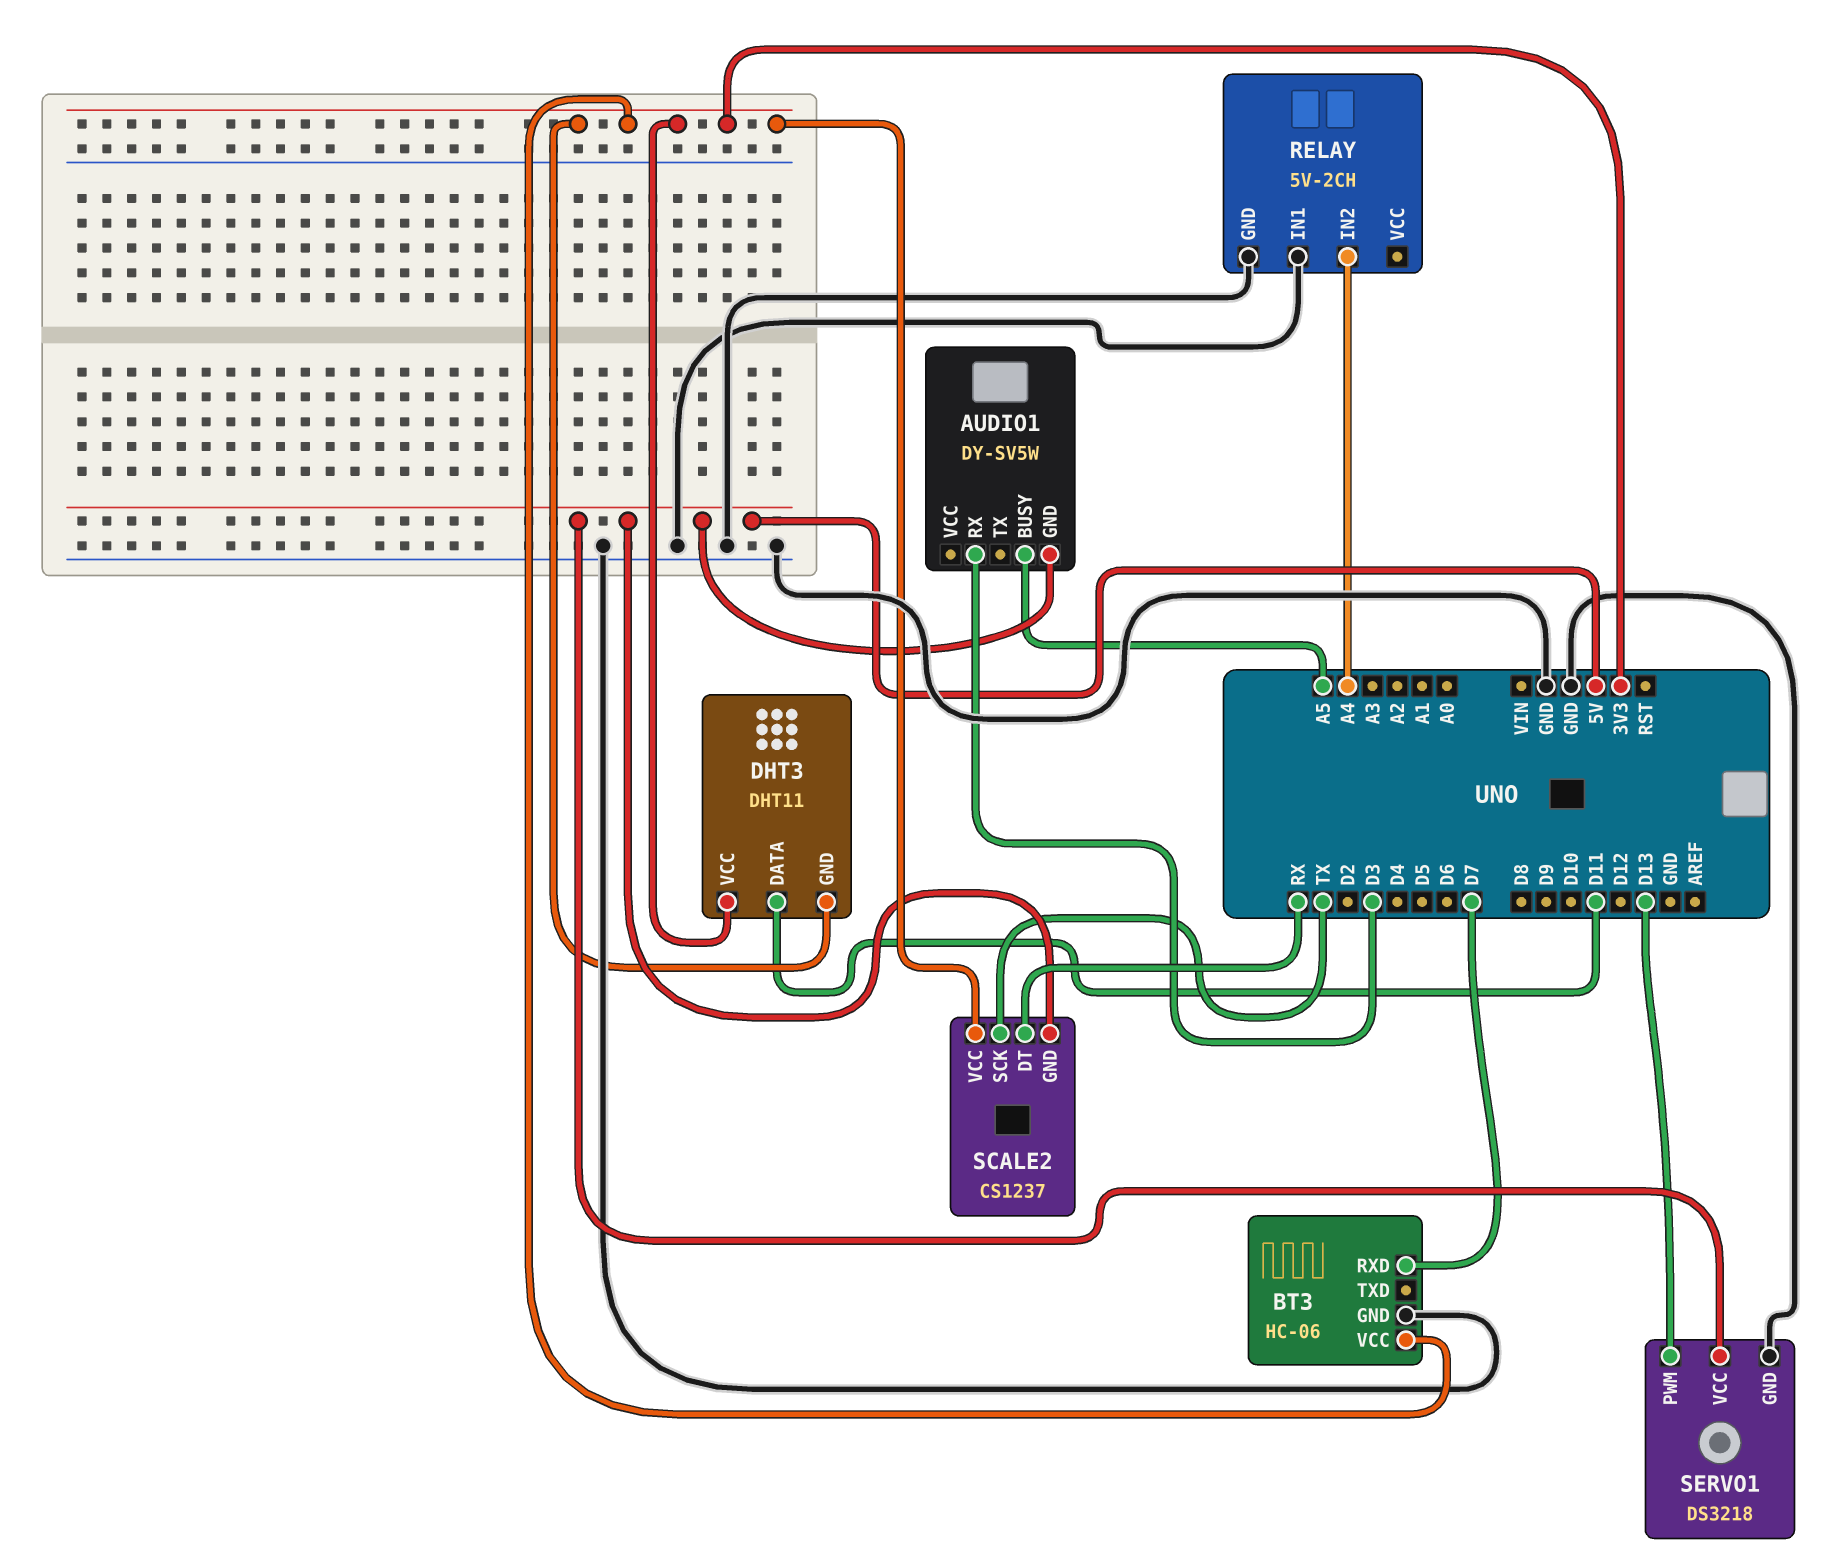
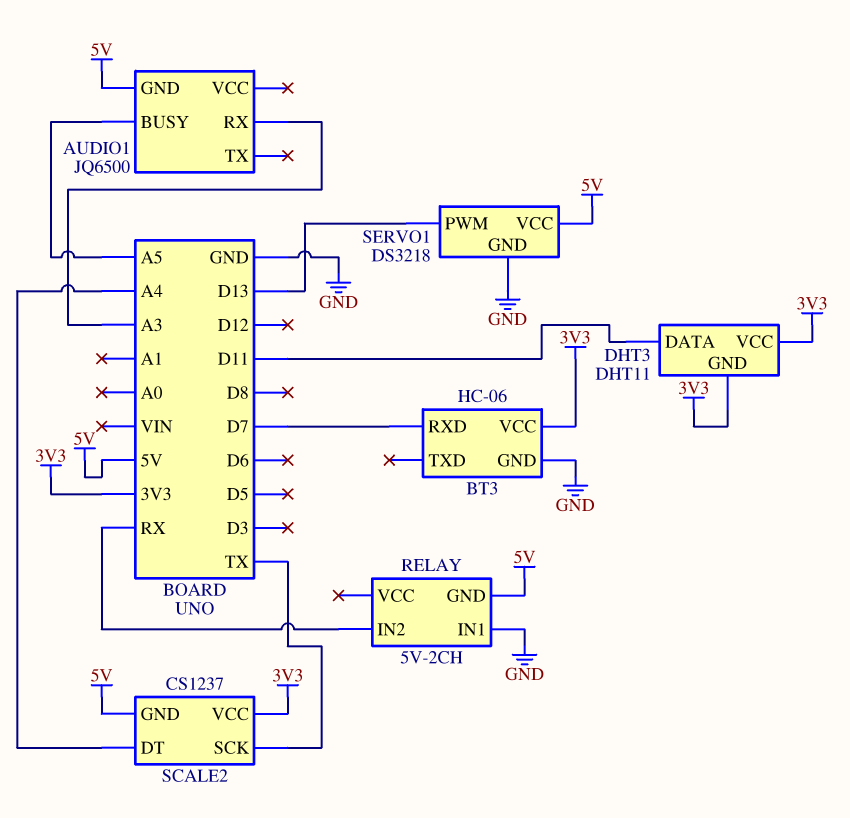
AUDIO1: DY-SV5W -> JQ6500
AUDIO1 pin RX: D3 -> A3
RELAY pin GND: GND -> 5V
RELAY pin IN2: A4 -> RX
SCALE2 pin DT: RX -> A4

